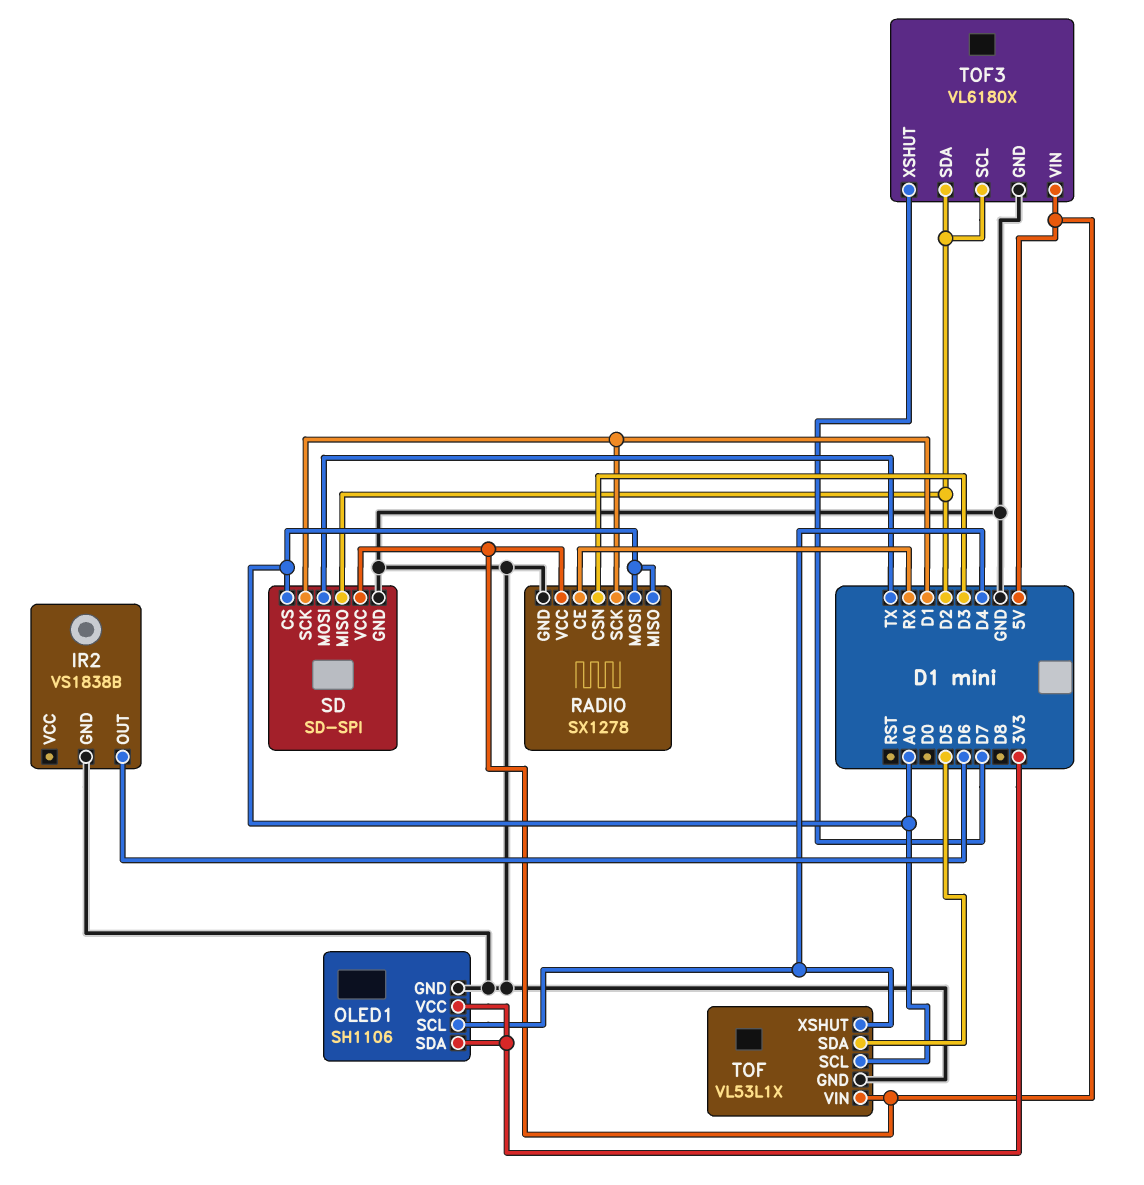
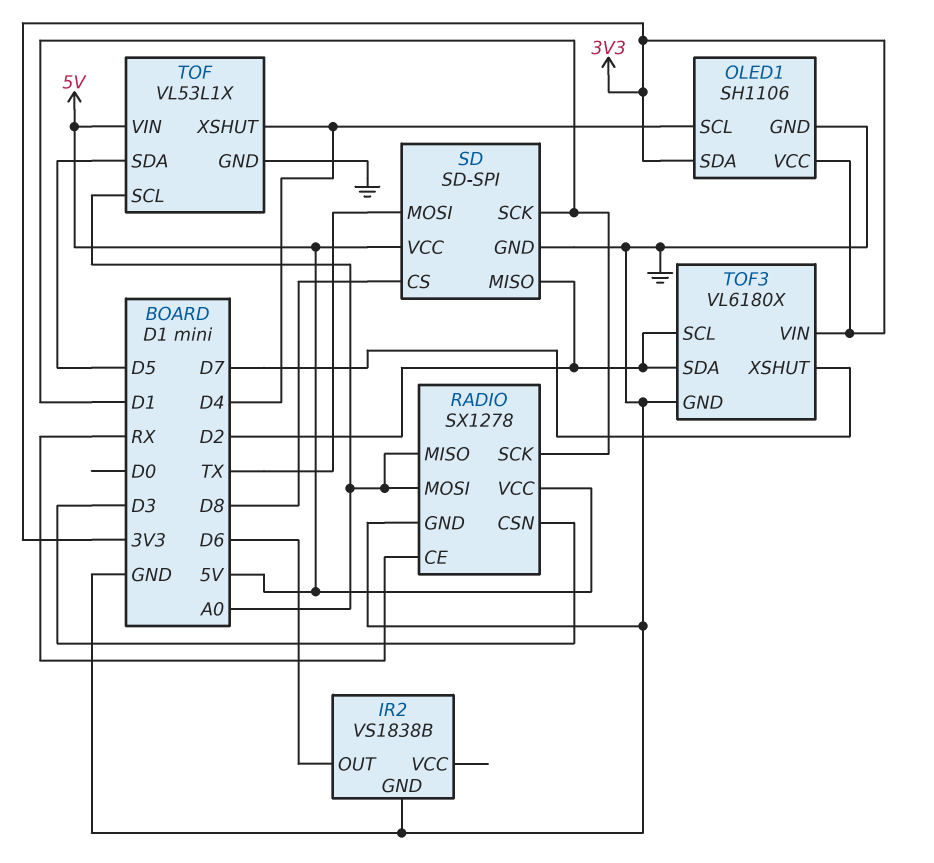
SD pin CS: A0 -> D8
TOF3 pin VIN: 5V -> 3V3

